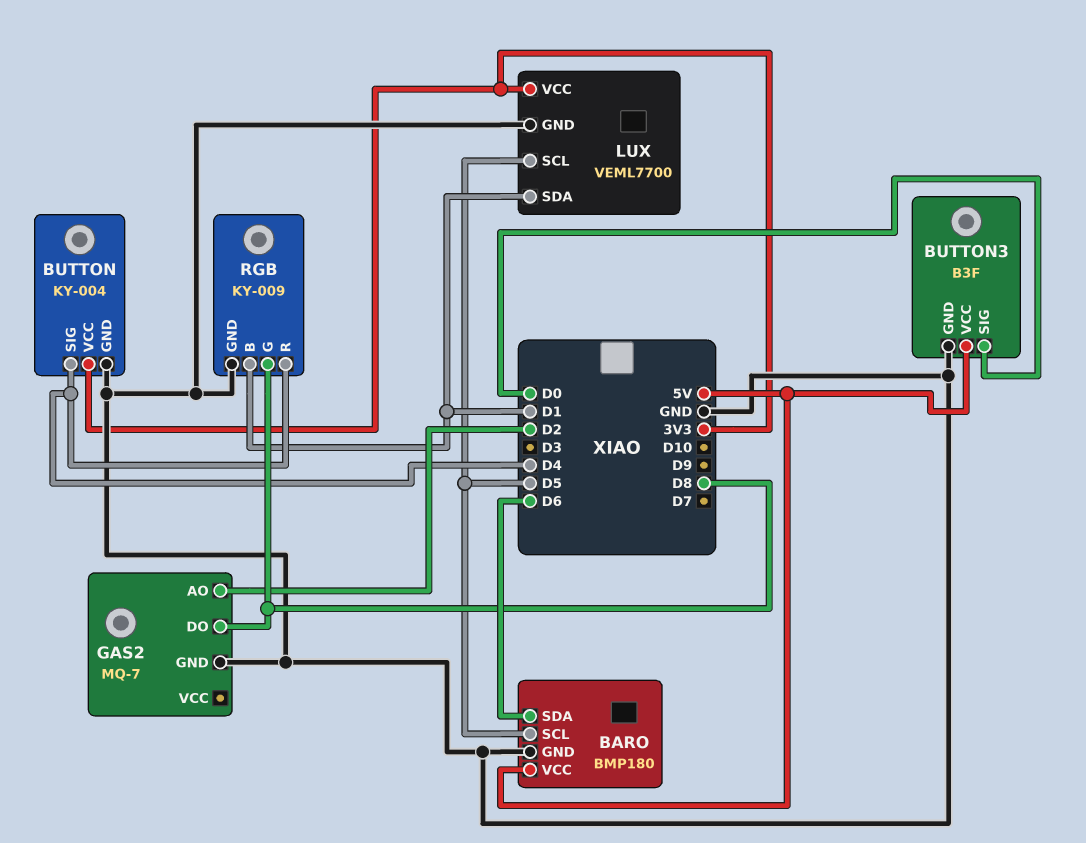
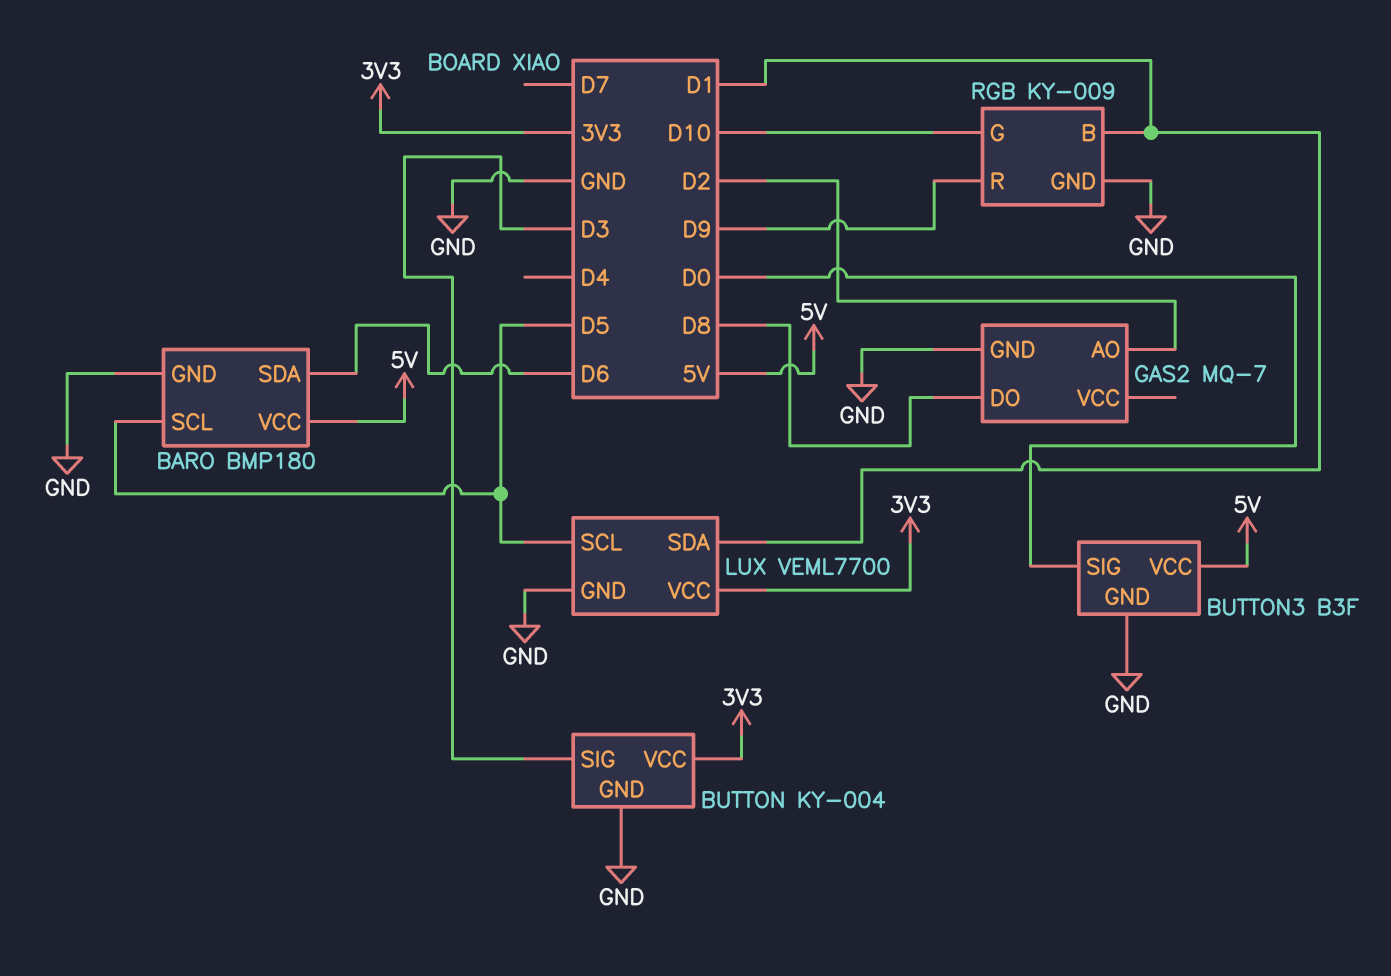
BUTTON pin SIG: D4 -> D3
RGB pin G: D8 -> D10
RGB pin R: D4 -> D9

